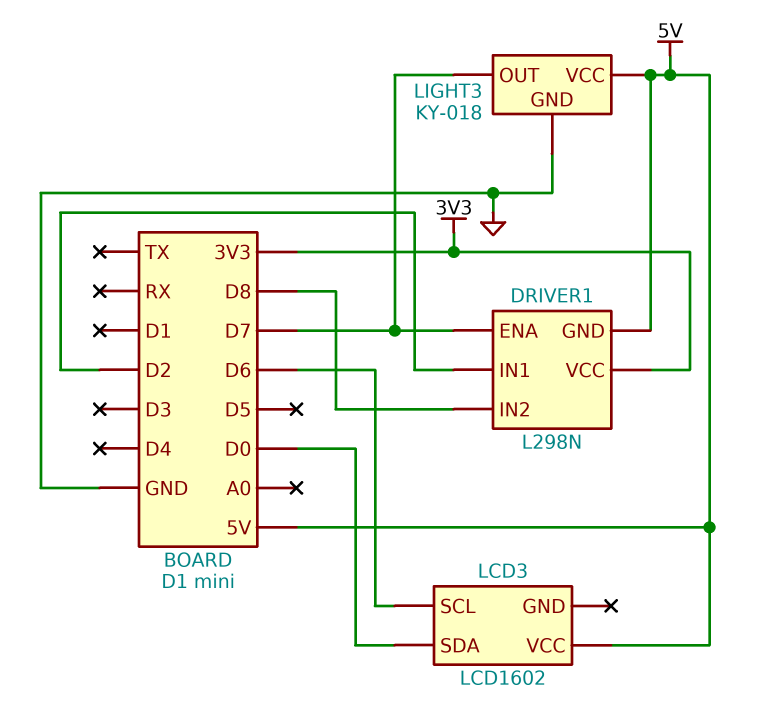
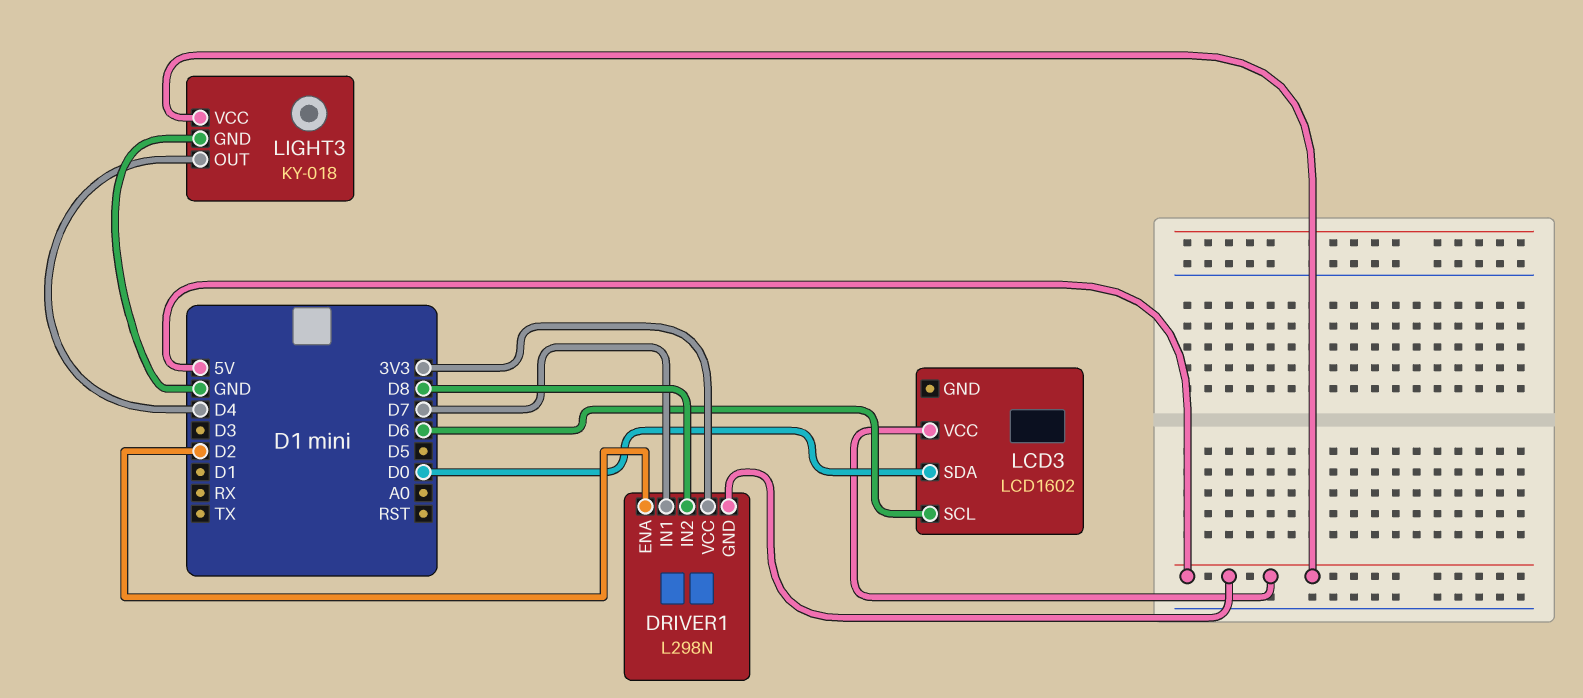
DRIVER1 pin ENA: D7 -> D2
DRIVER1 pin IN1: D2 -> D7
LIGHT3 pin OUT: D7 -> D4

